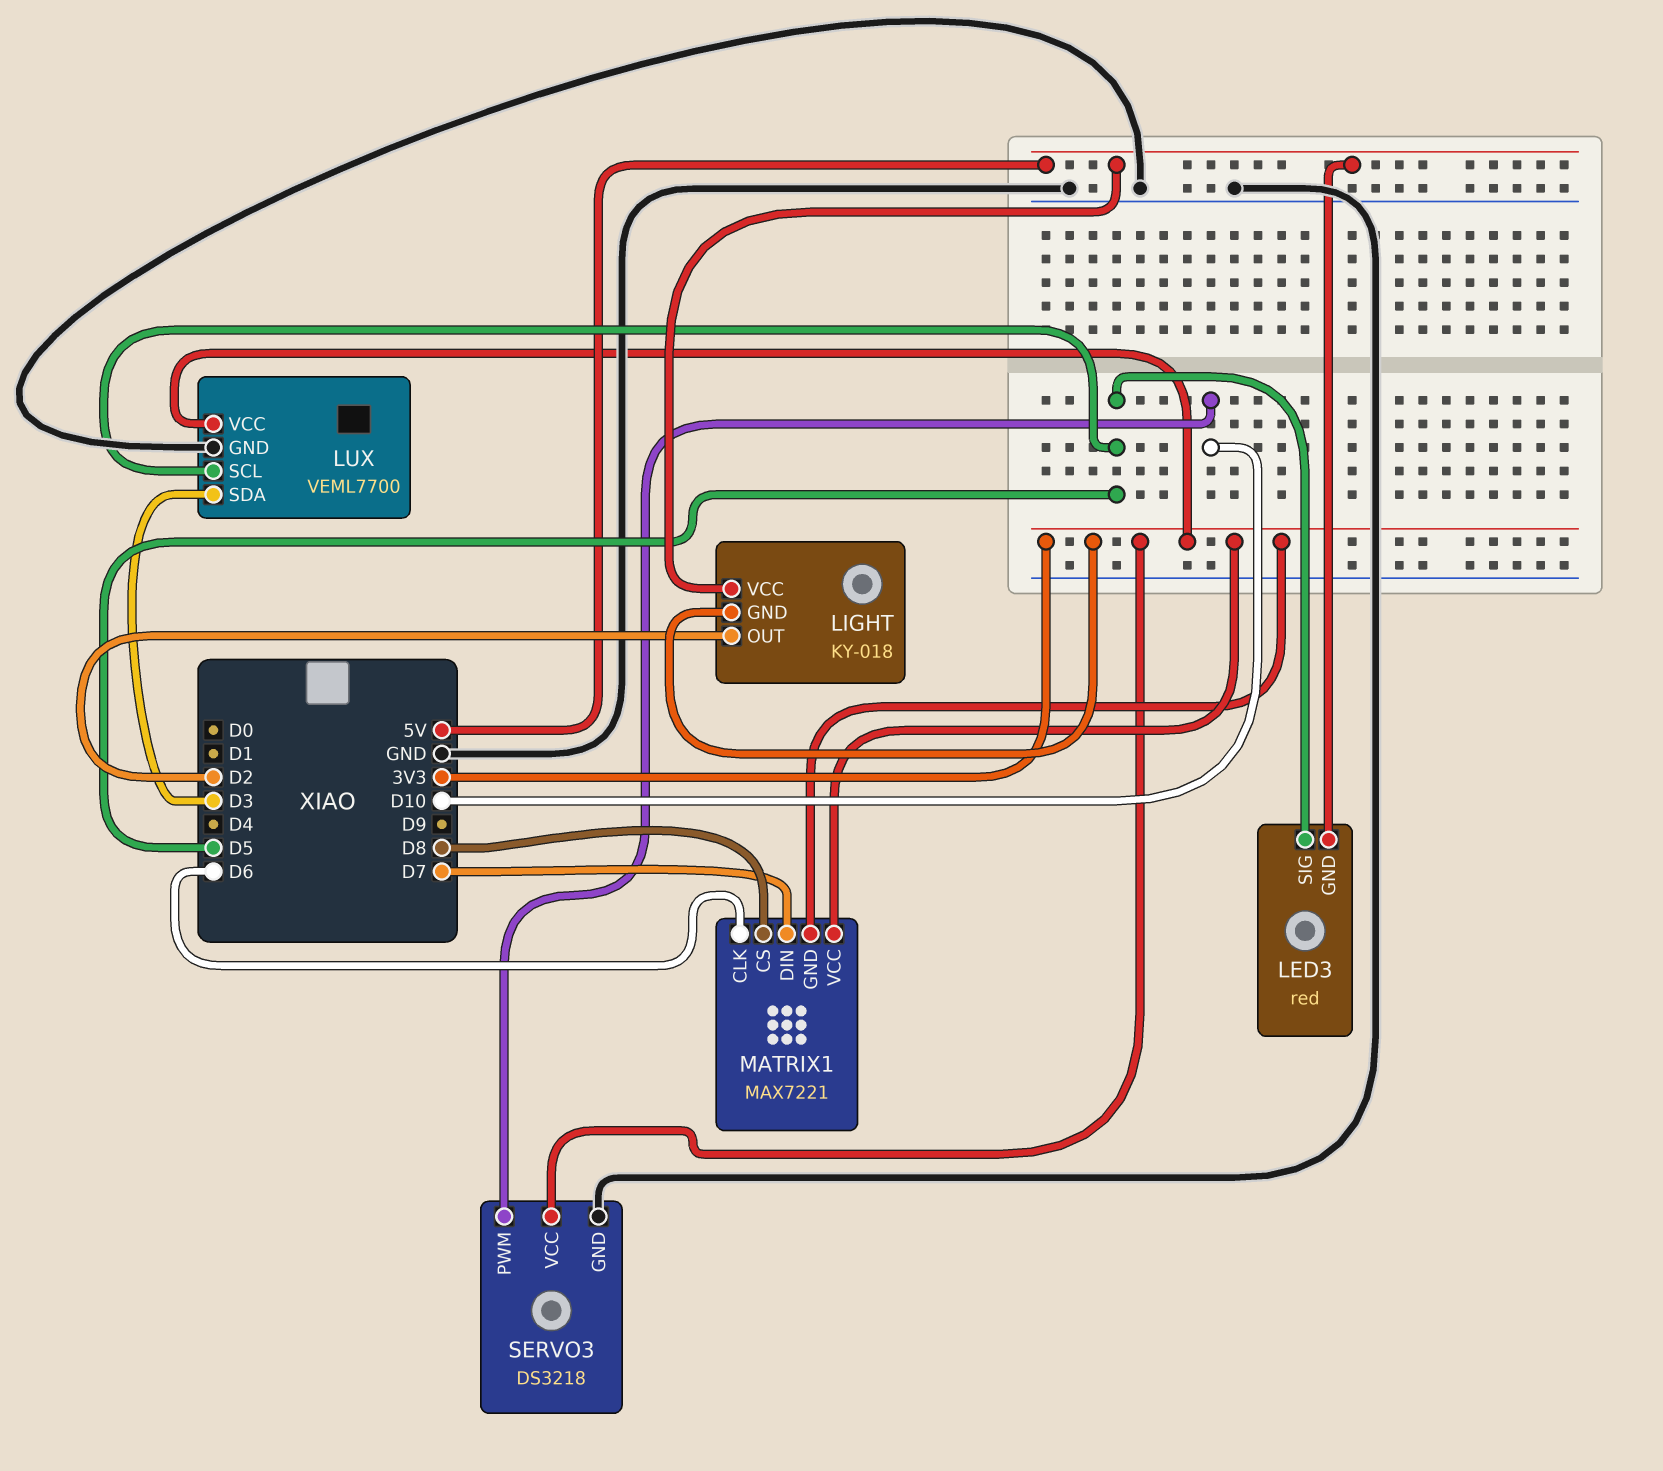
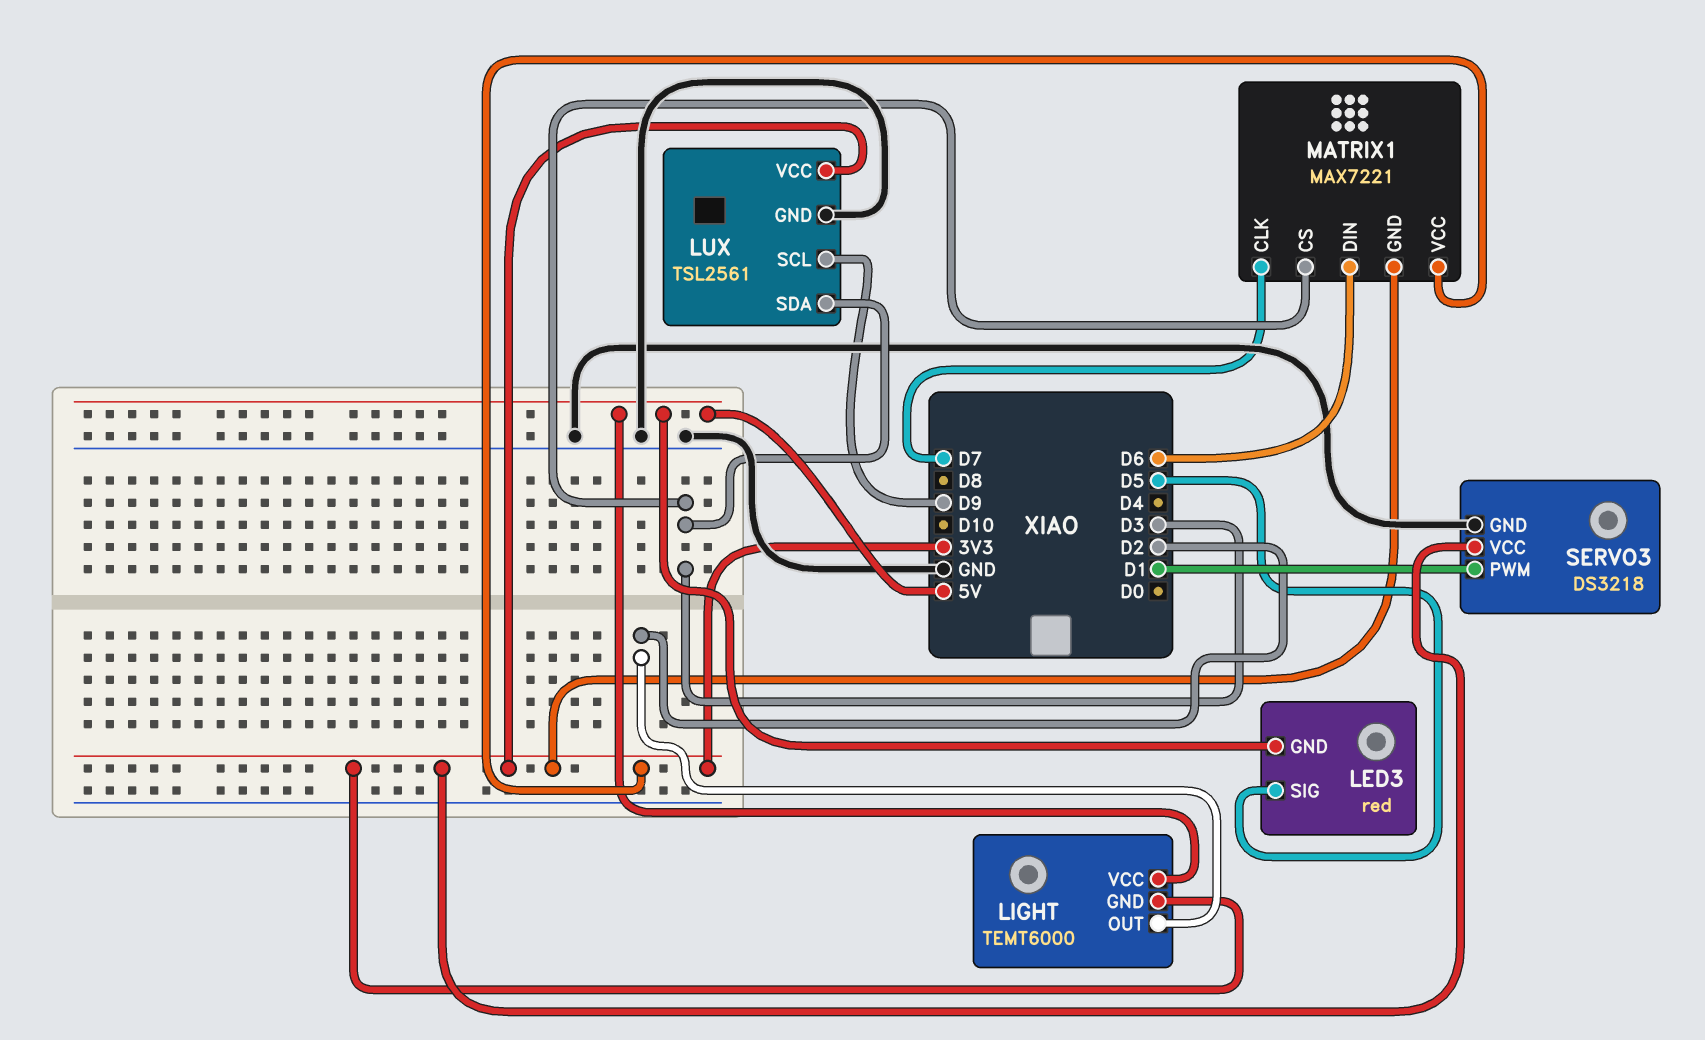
LIGHT: KY-018 -> TEMT6000
LUX: VEML7700 -> TSL2561
LUX pin SCL: D5 -> D9
MATRIX1 pin CLK: D6 -> D7
MATRIX1 pin CS: D8 -> D3
MATRIX1 pin DIN: D7 -> D6
SERVO3 pin PWM: D10 -> D1

